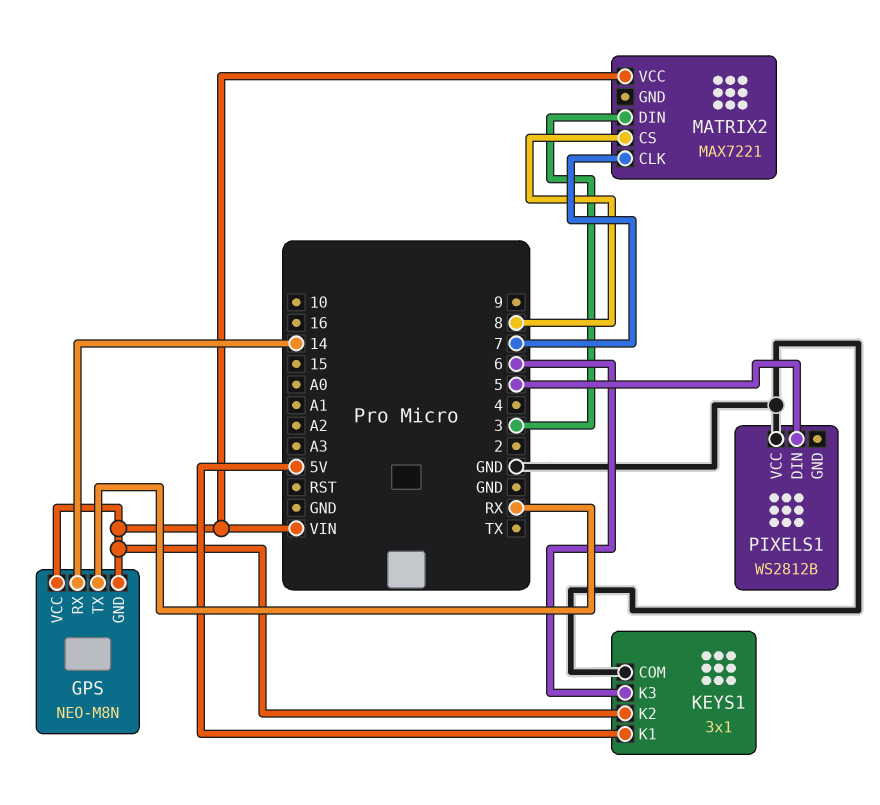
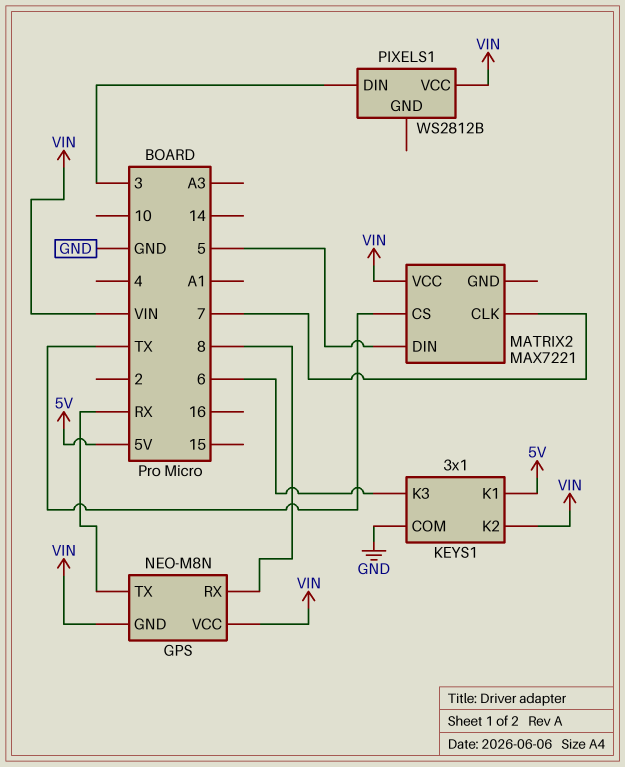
GPS pin RX: 14 -> 8
MATRIX2 pin CS: 8 -> TX
MATRIX2 pin DIN: 3 -> 5
PIXELS1 pin DIN: 5 -> 3
PIXELS1 pin VCC: GND -> VIN

